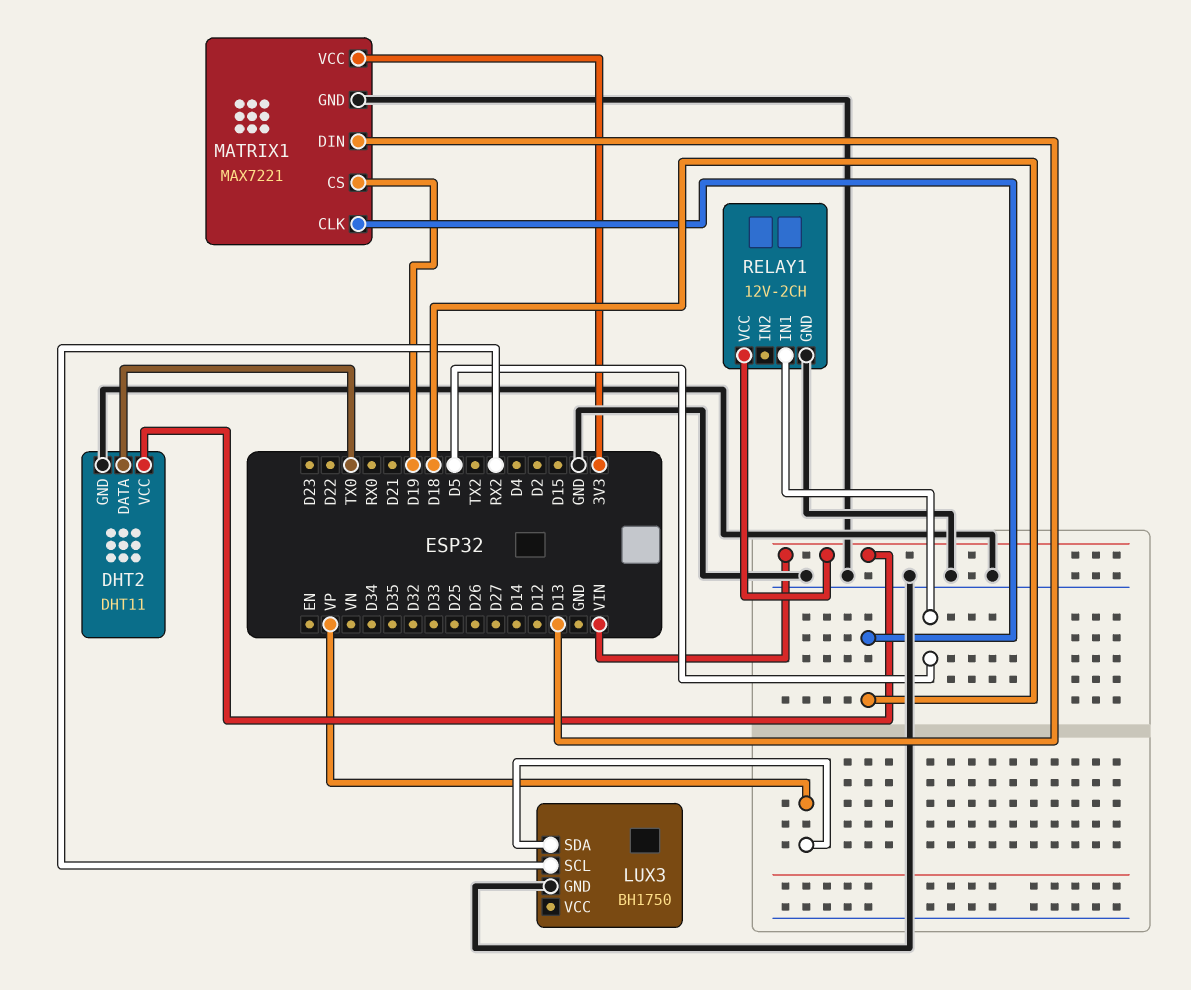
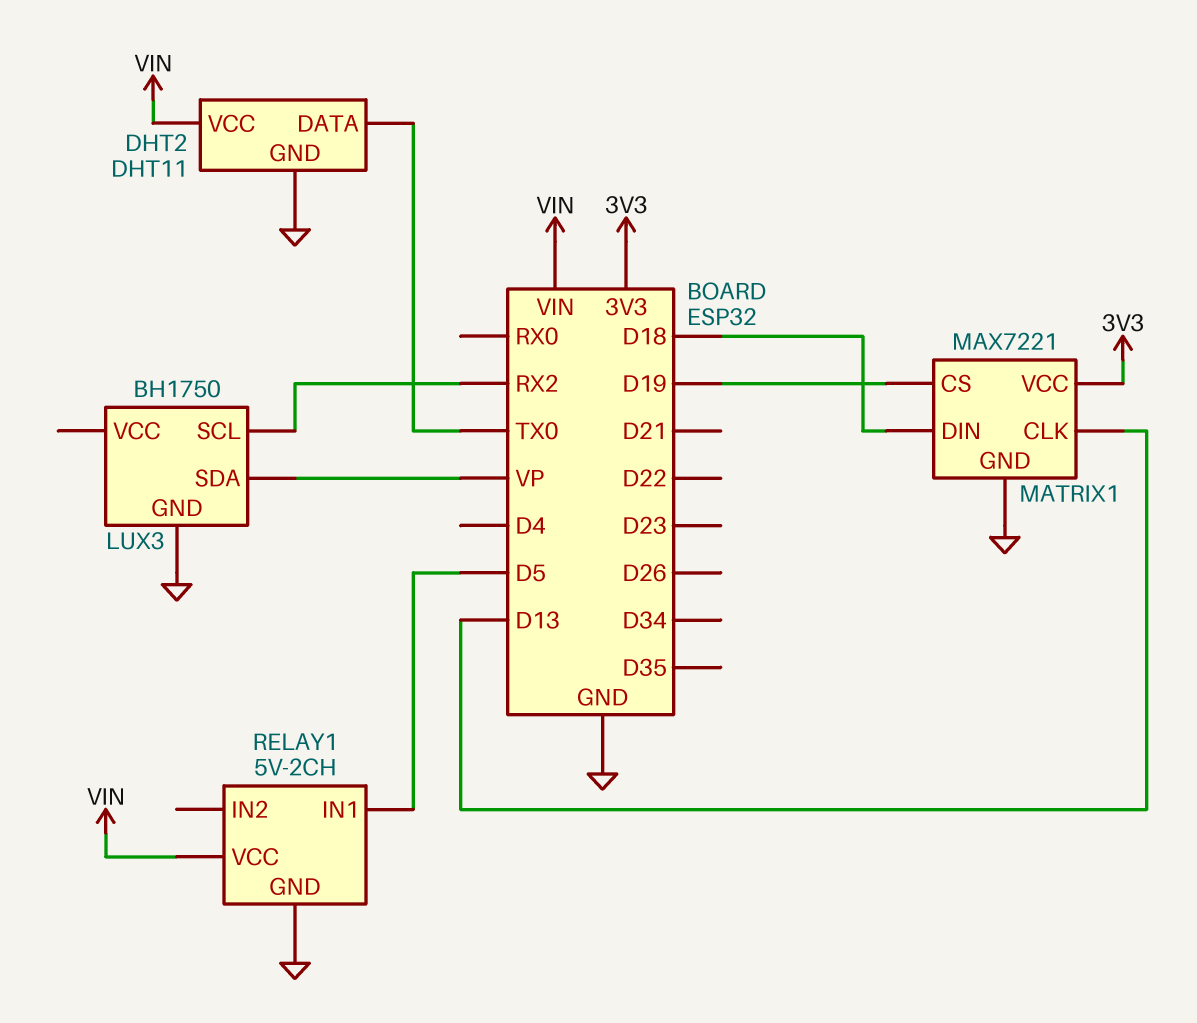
MATRIX1 pin CLK: D18 -> D13
MATRIX1 pin DIN: D13 -> D18
RELAY1: 12V-2CH -> 5V-2CH

